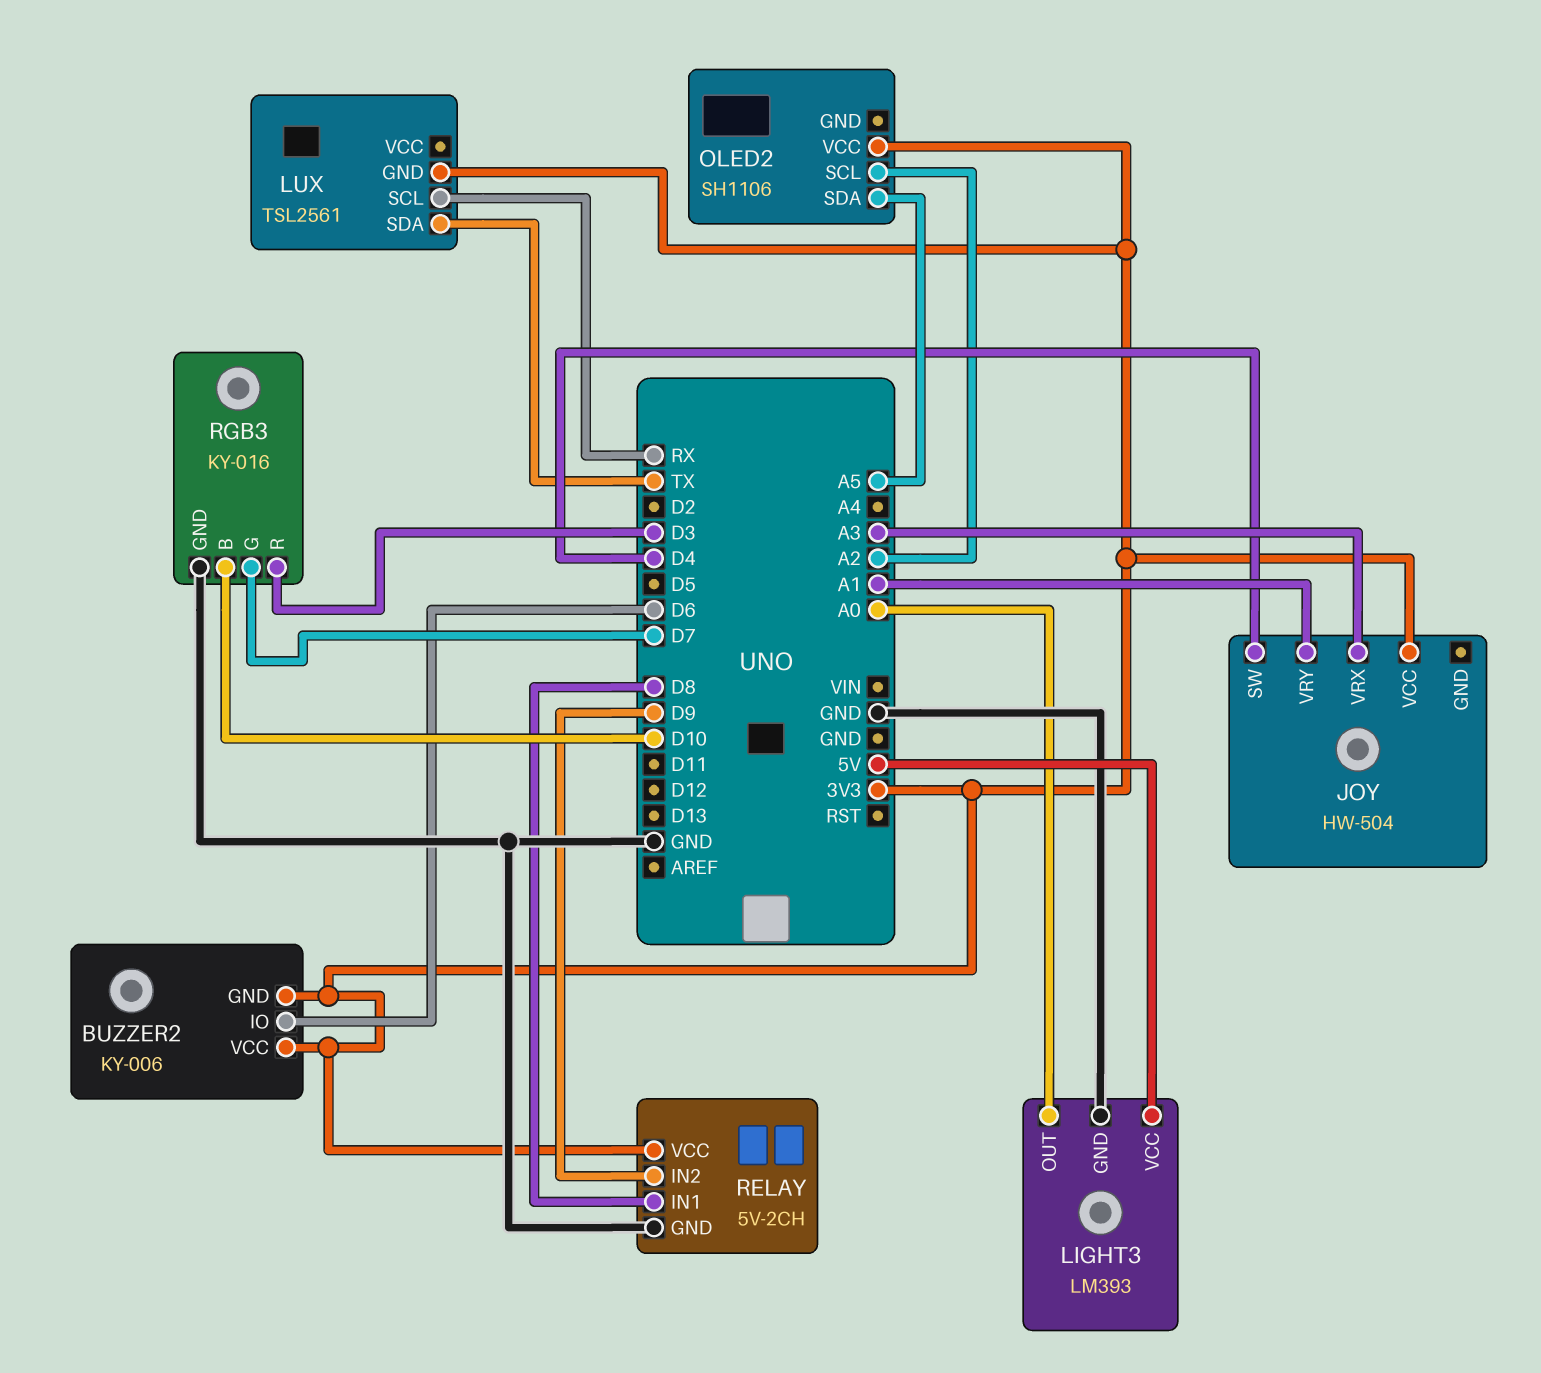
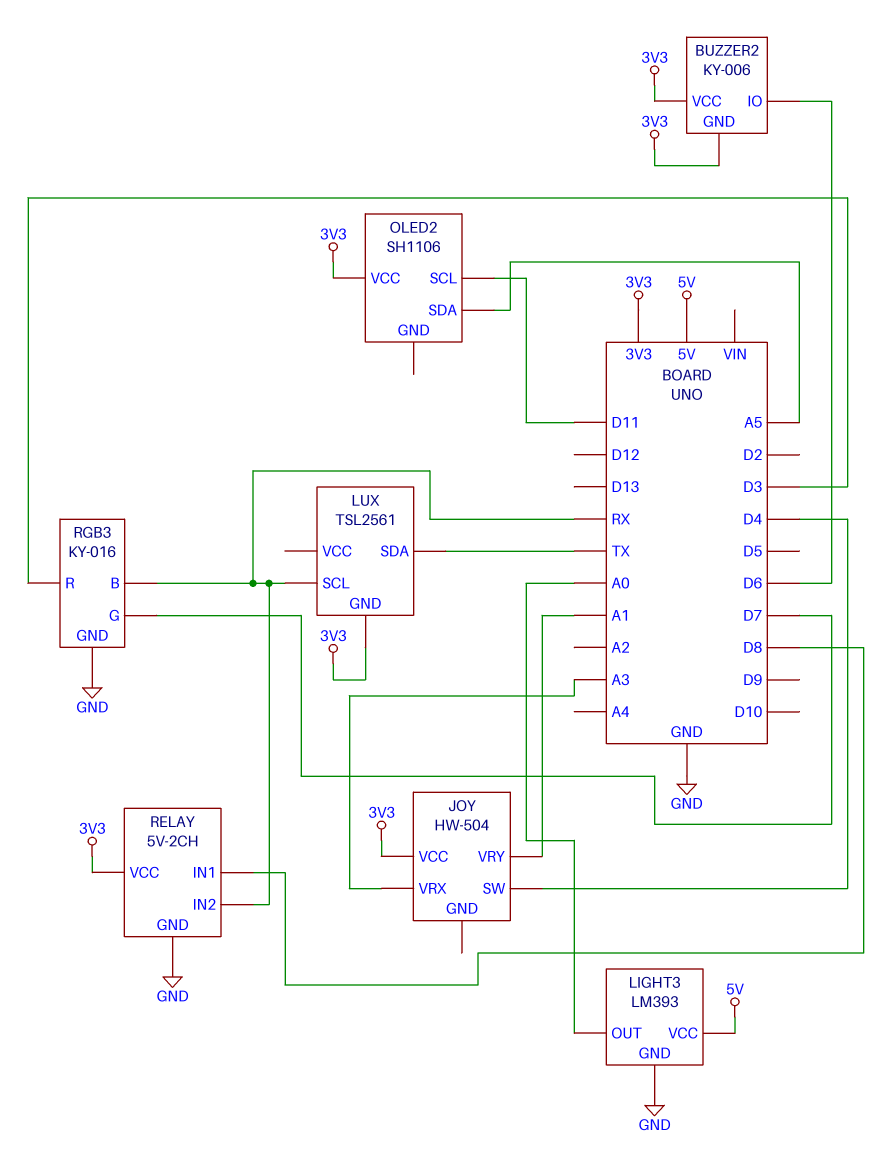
OLED2 pin SCL: A2 -> D11
RELAY pin IN2: D9 -> RX
RGB3 pin B: D10 -> RX

